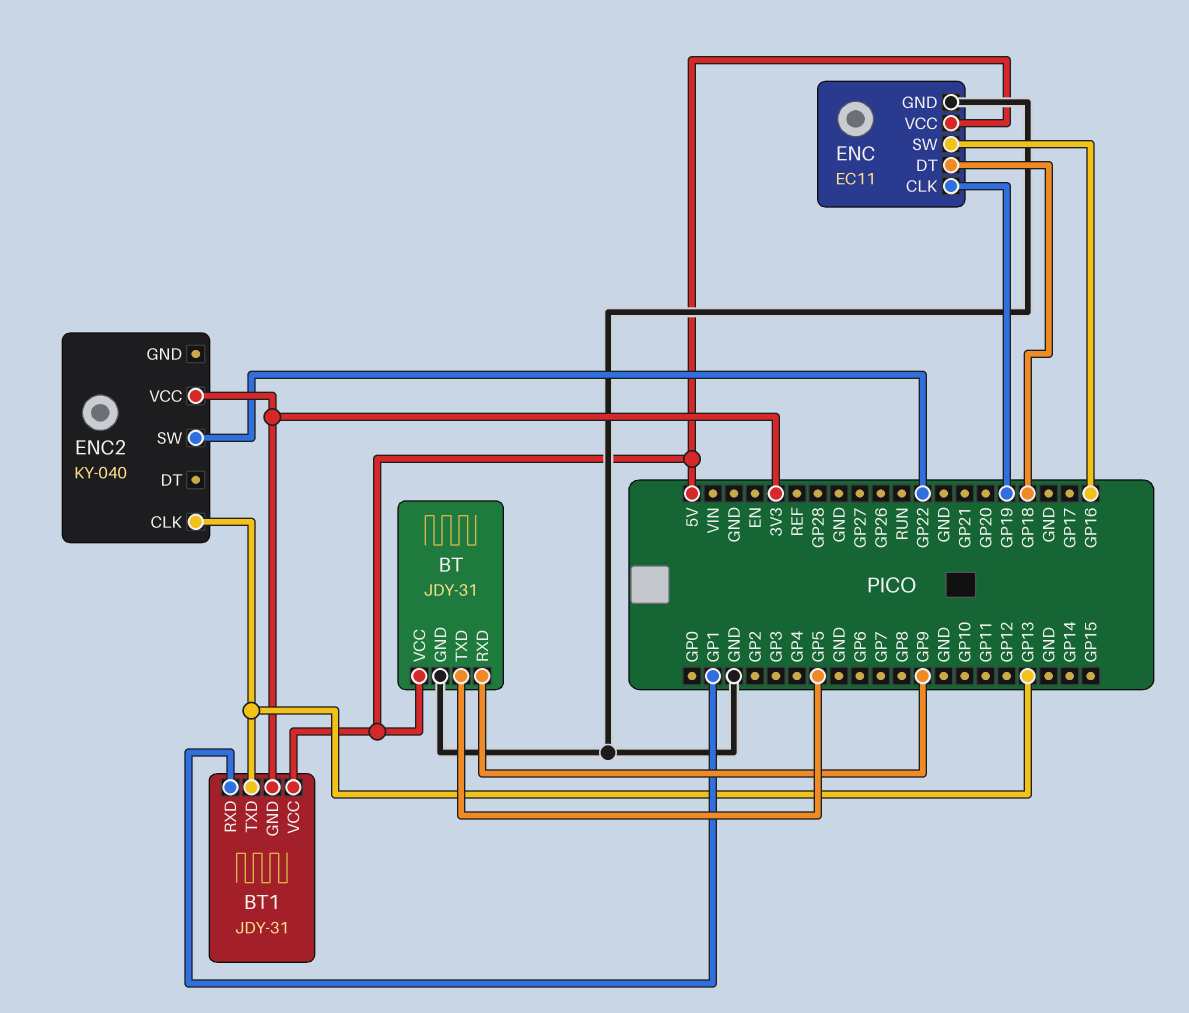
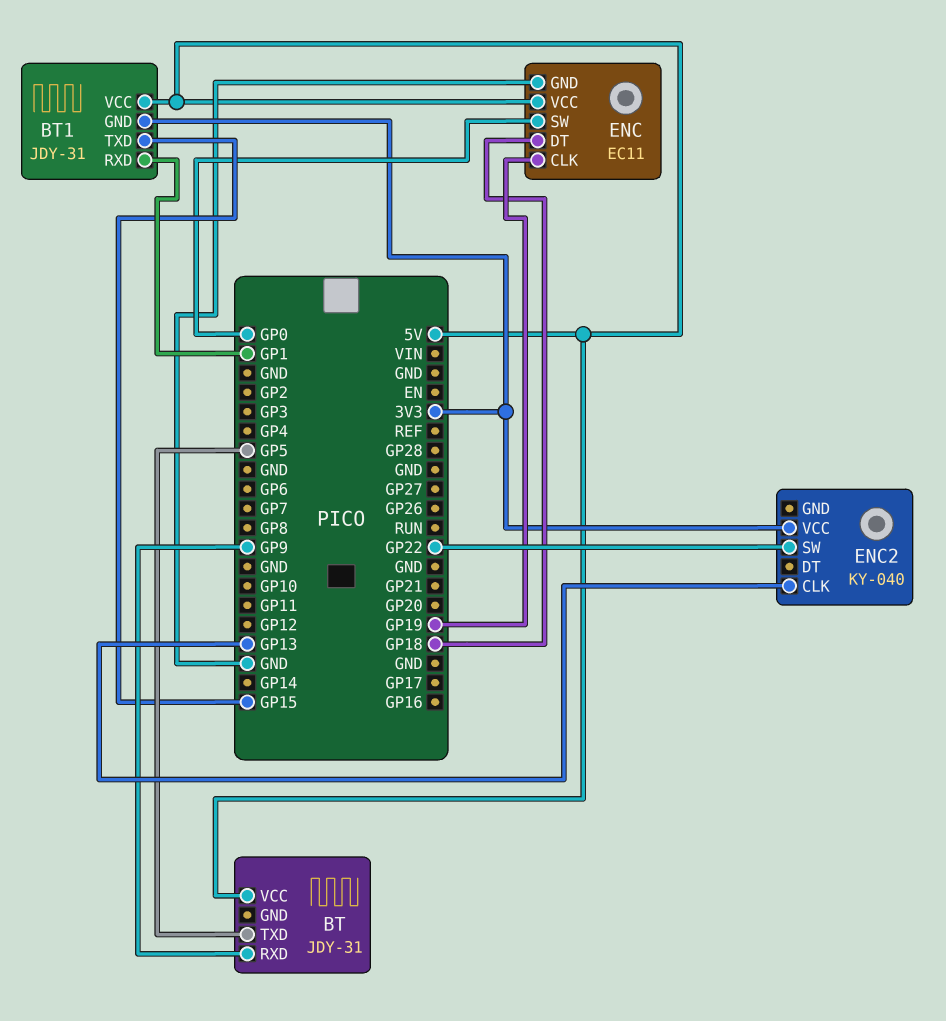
BT pin GND: GND -> none
BT1 pin TXD: GP13 -> GP15
ENC pin SW: GP16 -> GP0

